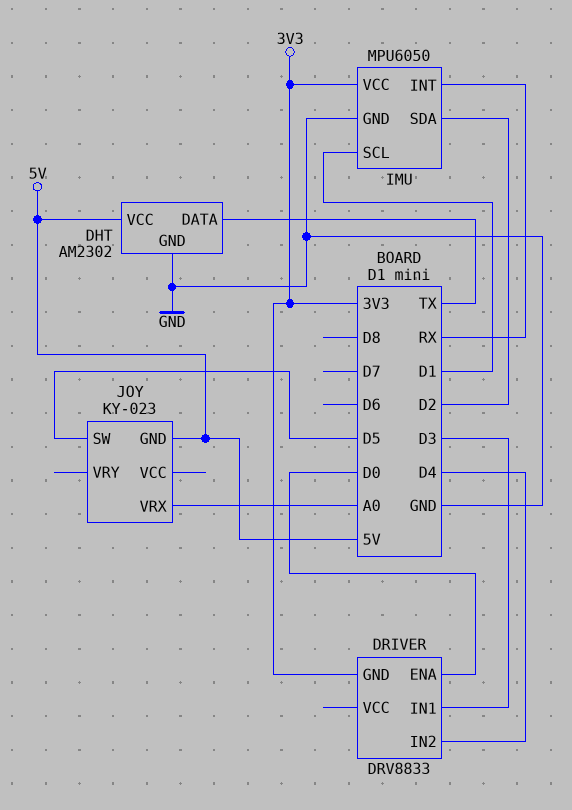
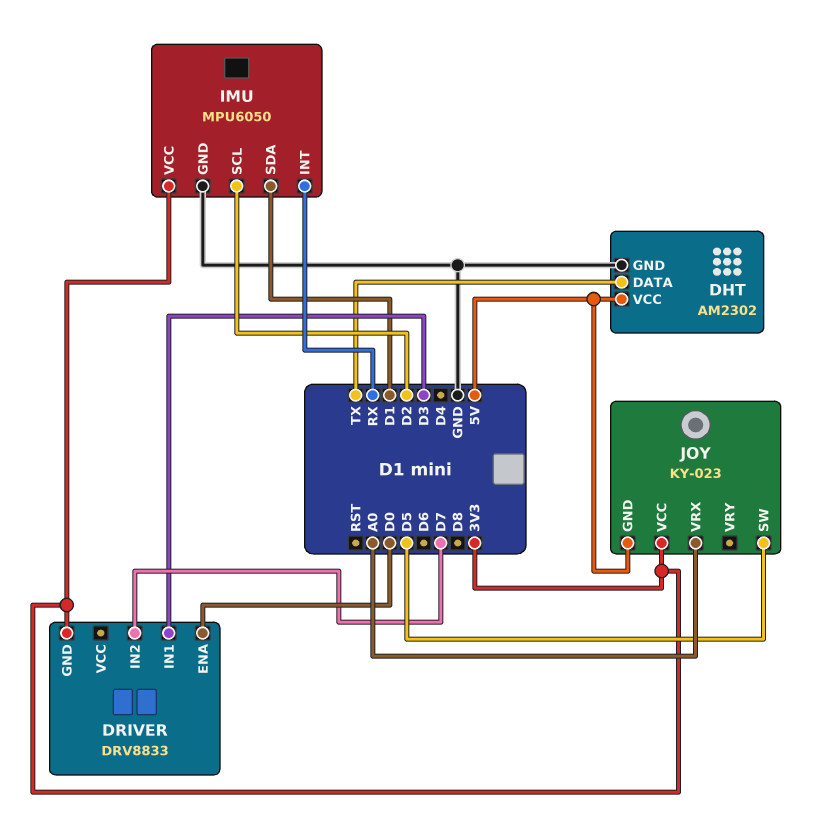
DRIVER pin IN2: D4 -> D7
IMU pin SCL: D1 -> D2
IMU pin SDA: D2 -> D1
JOY pin VCC: none -> 3V3

